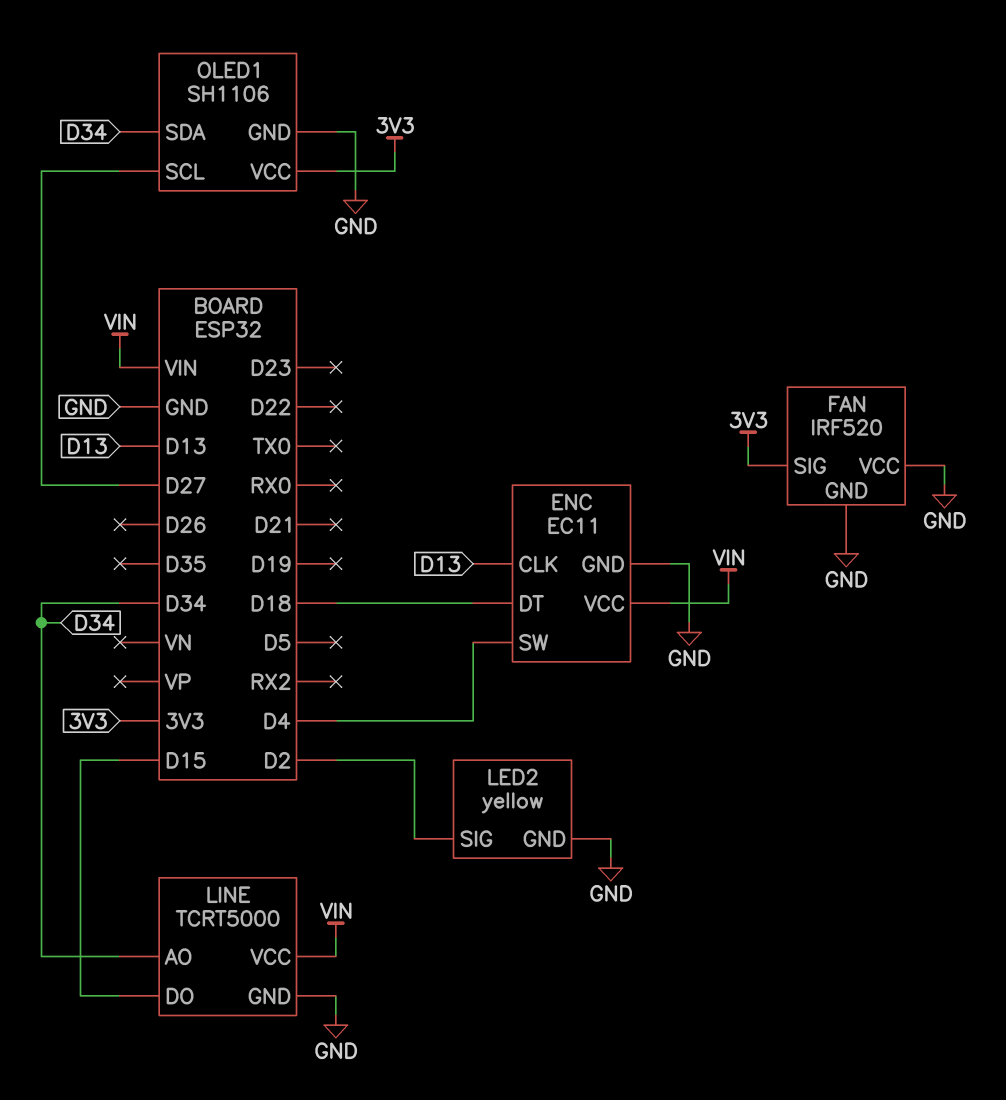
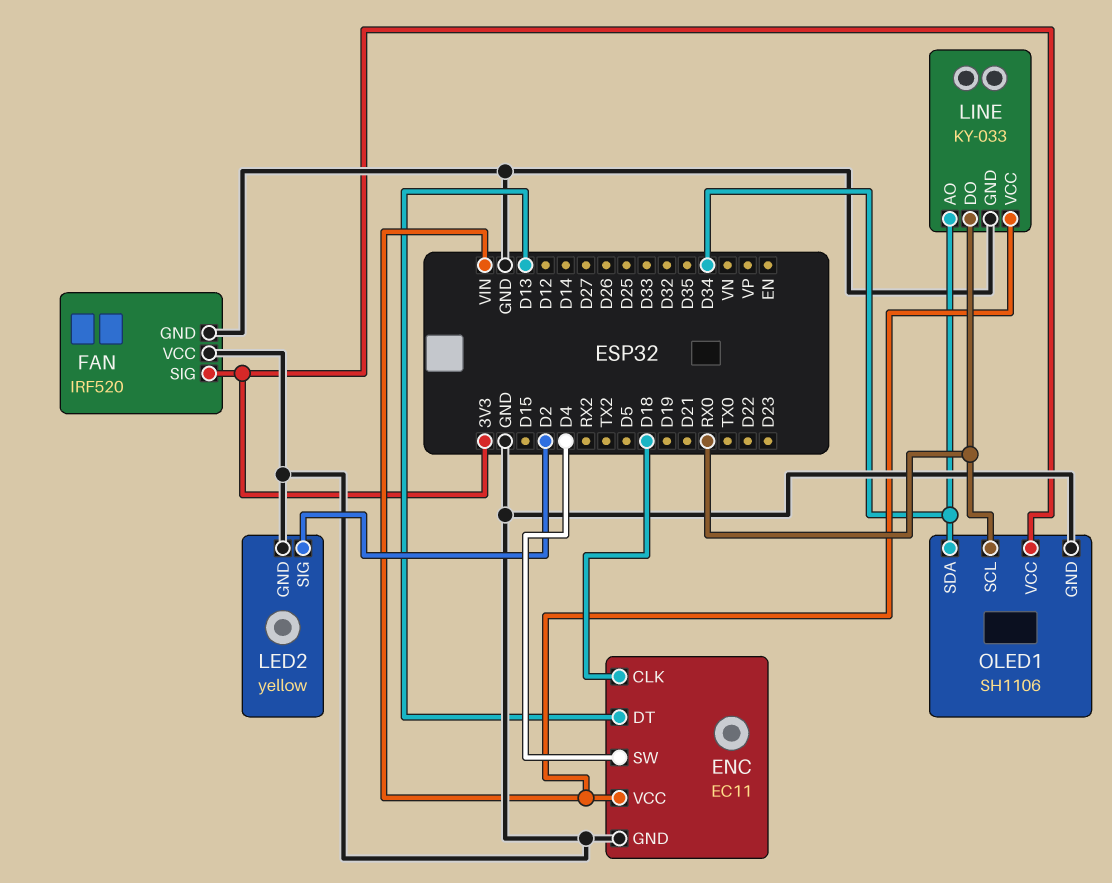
ENC pin CLK: D13 -> D18
ENC pin DT: D18 -> D13
LINE: TCRT5000 -> KY-033
LINE pin DO: D15 -> RX0
OLED1 pin SCL: D27 -> RX0

